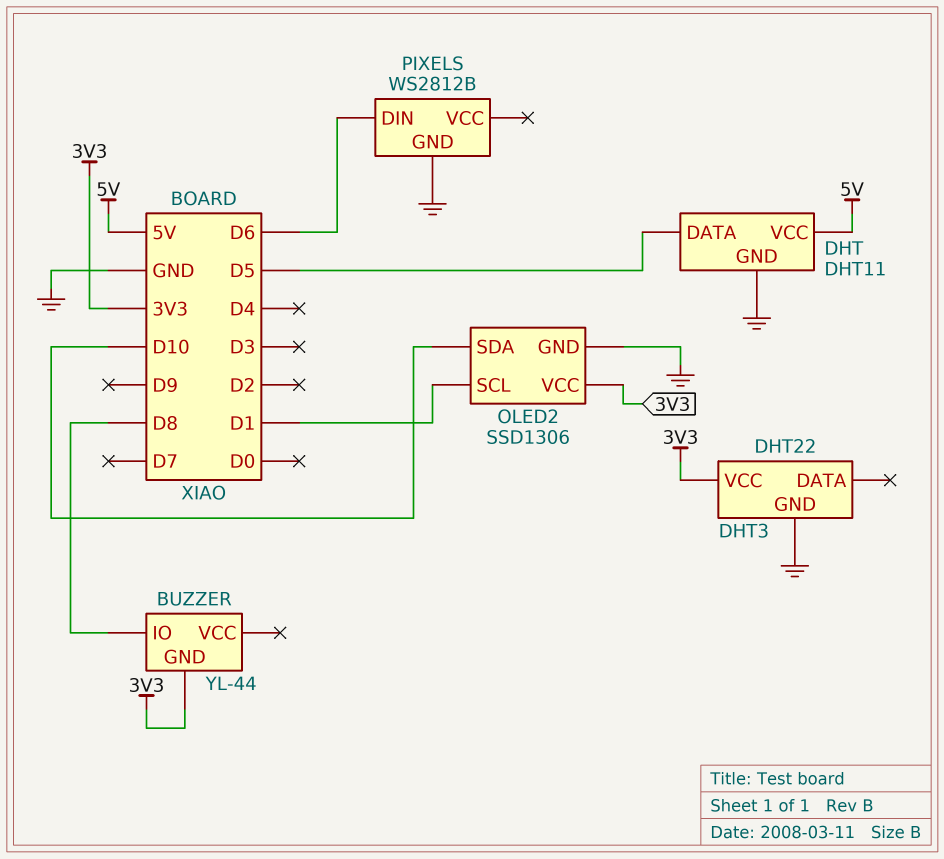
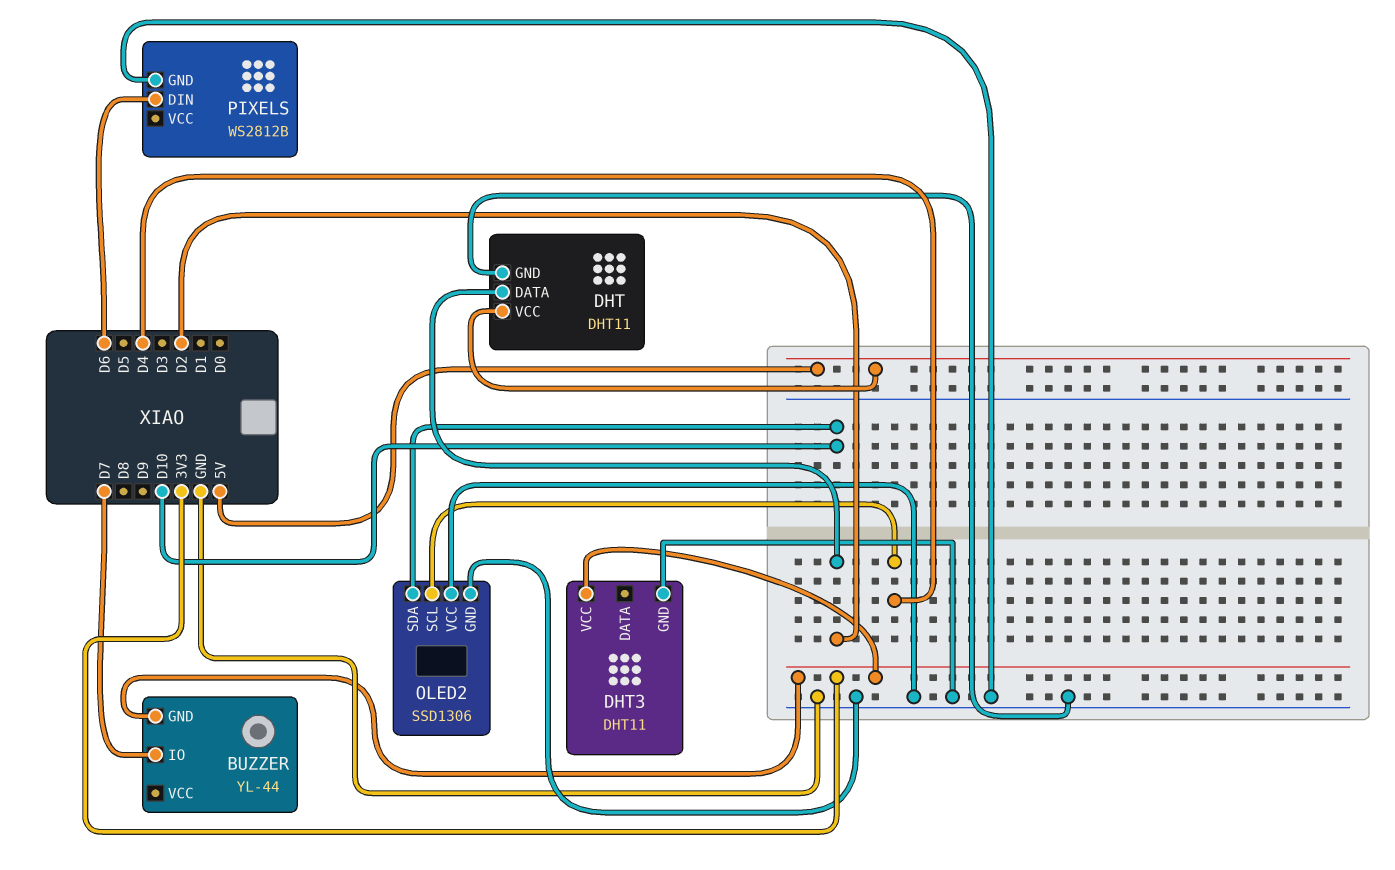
BUZZER pin IO: D8 -> D7
DHT pin DATA: D5 -> D2
DHT3: DHT22 -> DHT11
OLED2 pin SCL: D1 -> D4
OLED2 pin VCC: 3V3 -> GND

